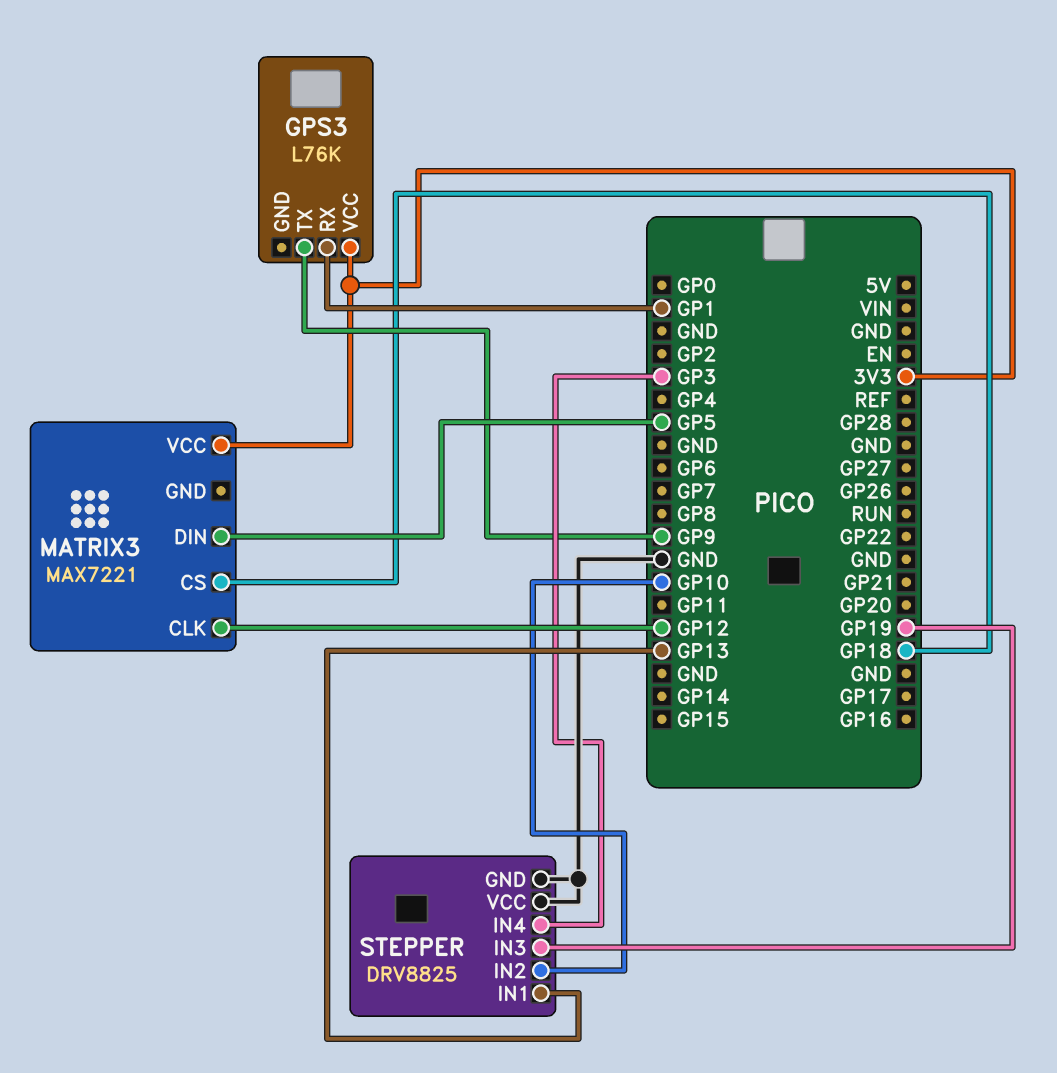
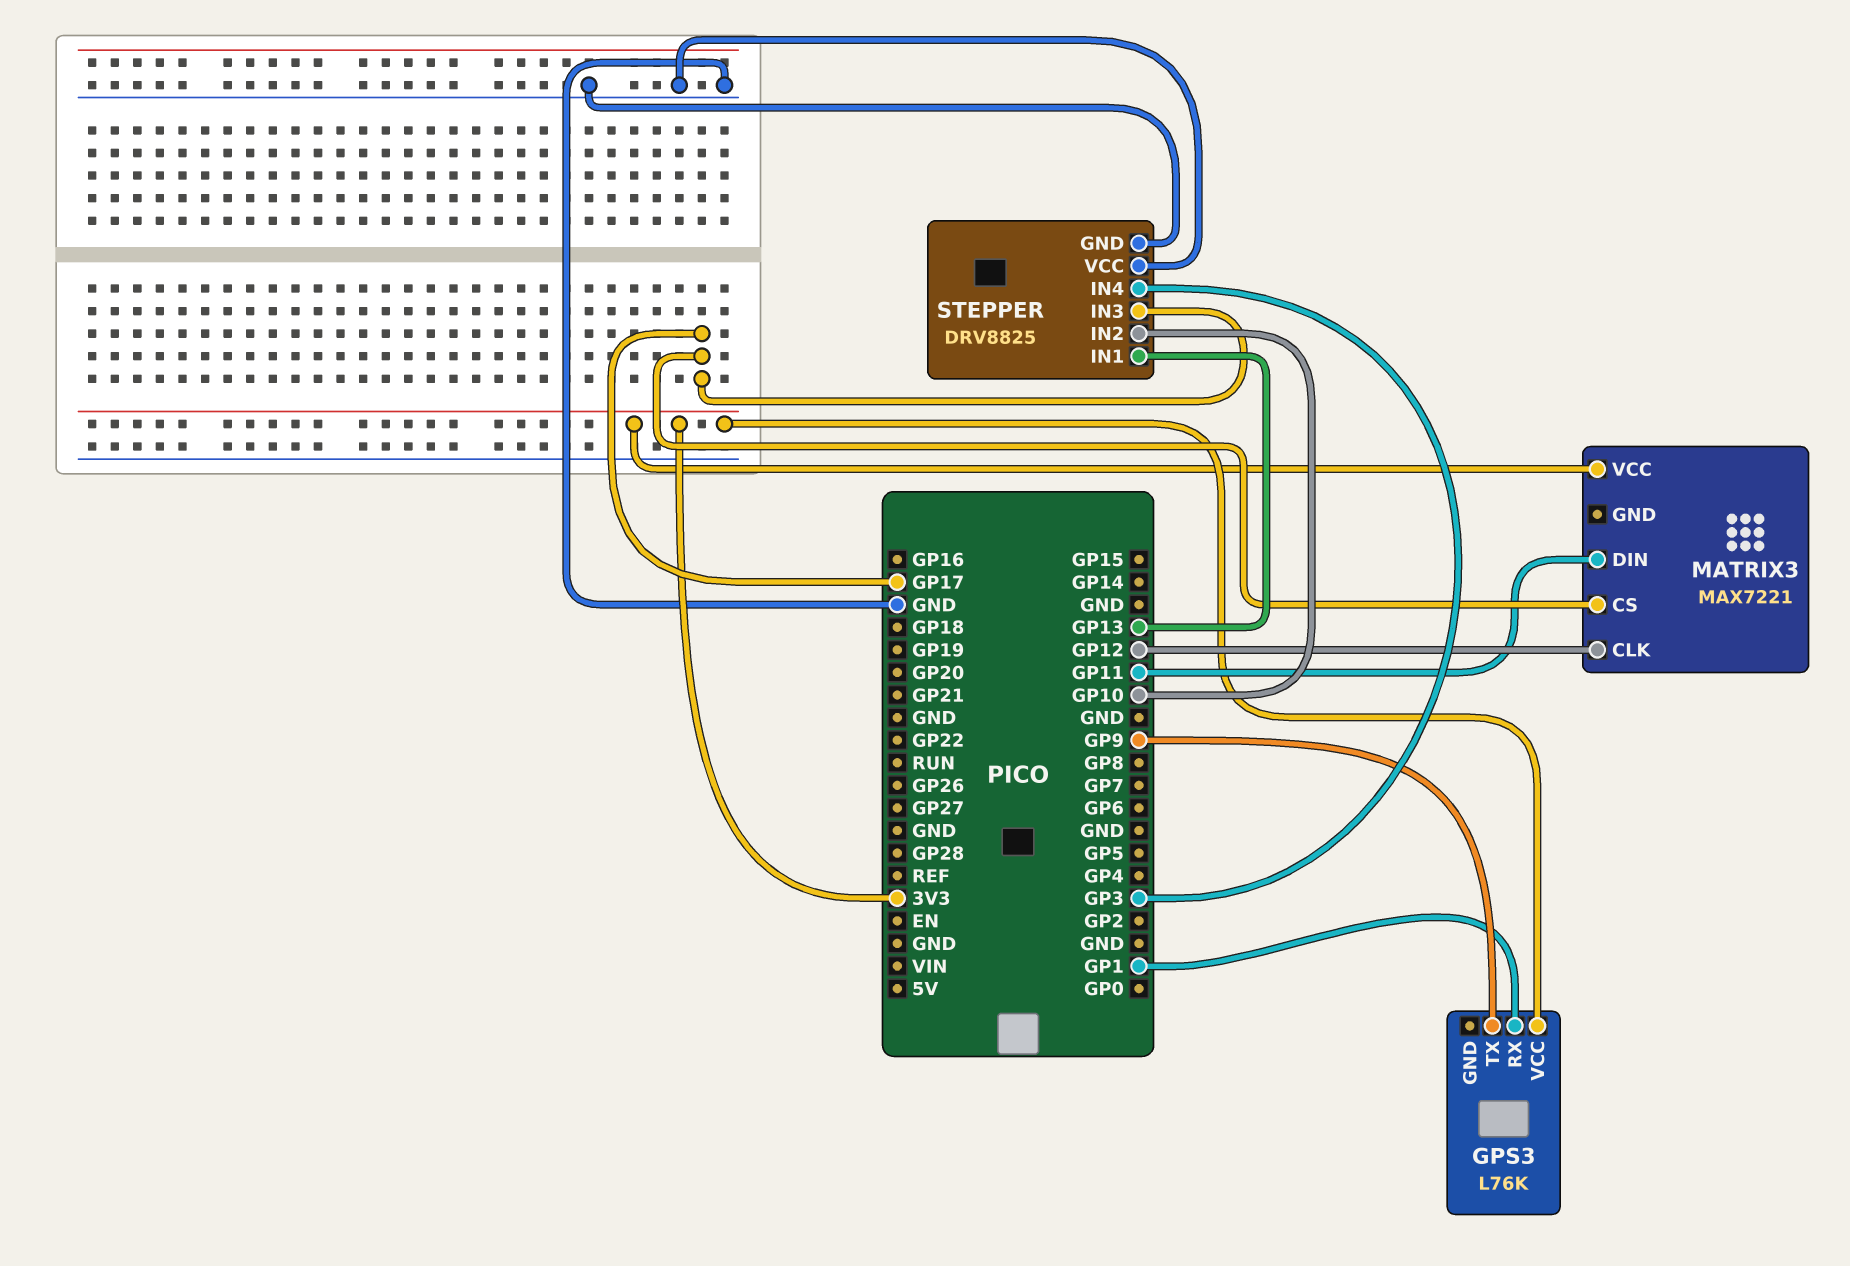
MATRIX3 pin CS: GP18 -> GP17
MATRIX3 pin DIN: GP5 -> GP11
STEPPER pin IN3: GP19 -> GP17

